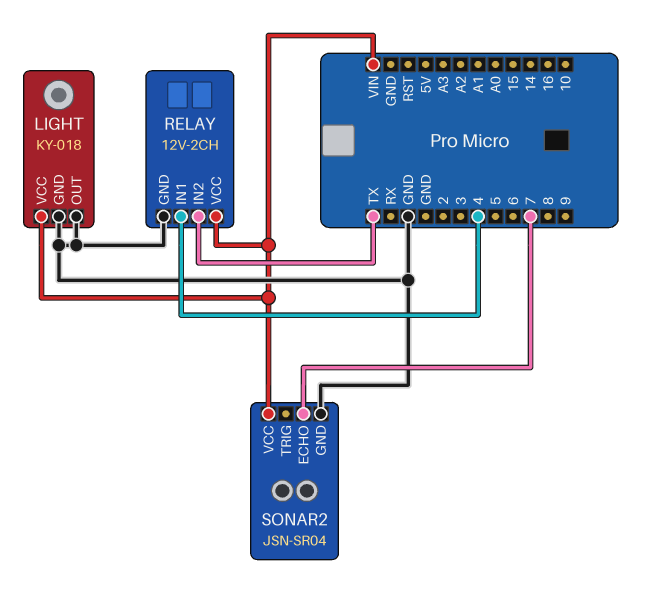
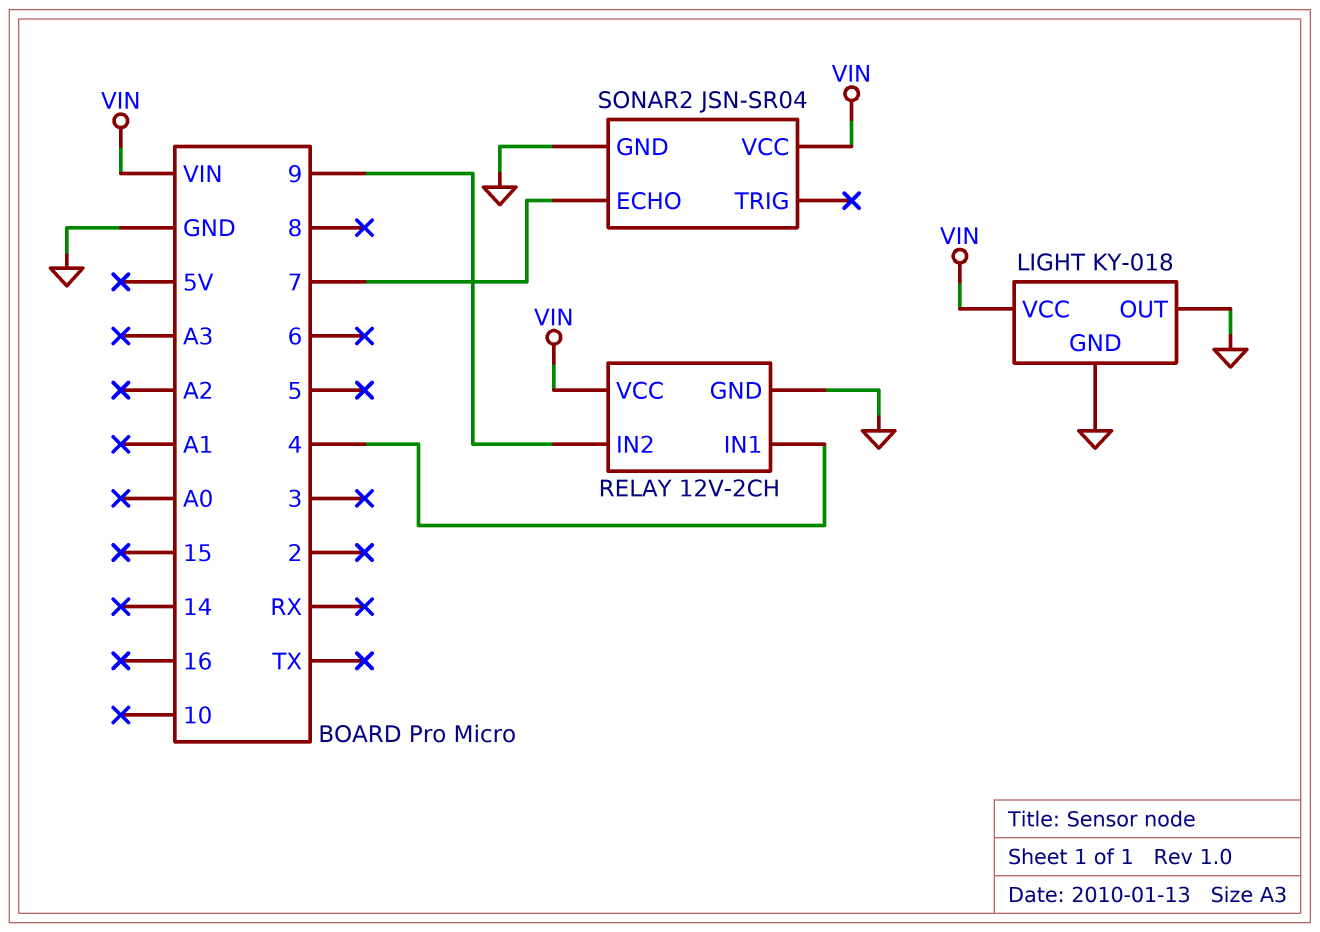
RELAY pin IN2: TX -> 9

